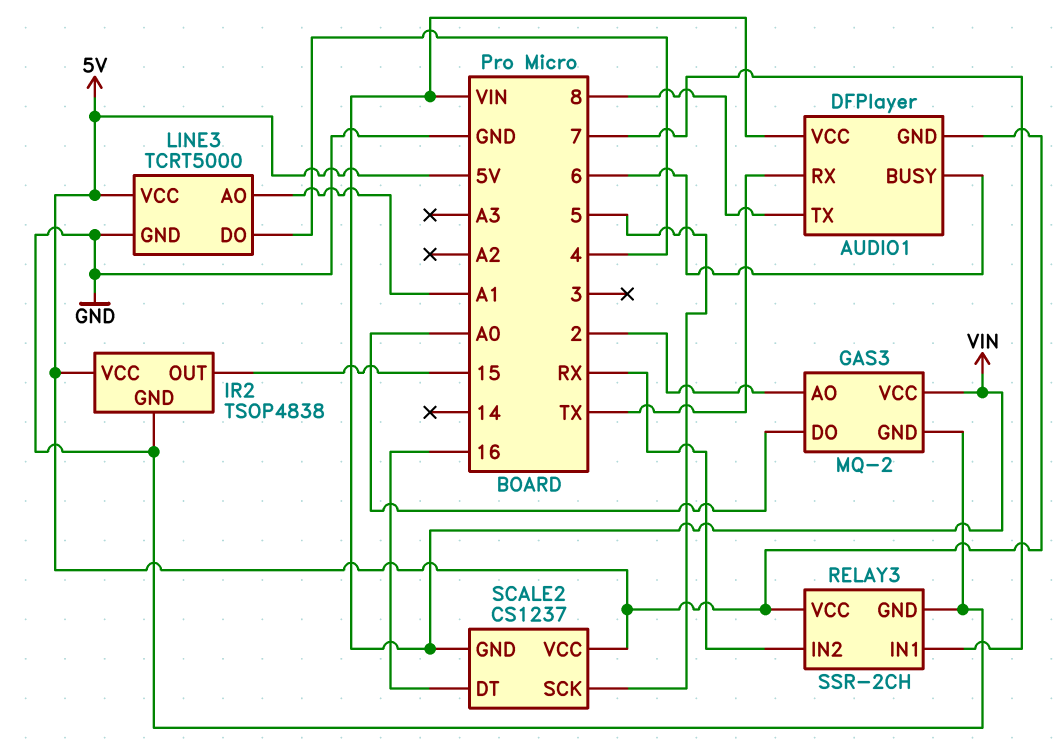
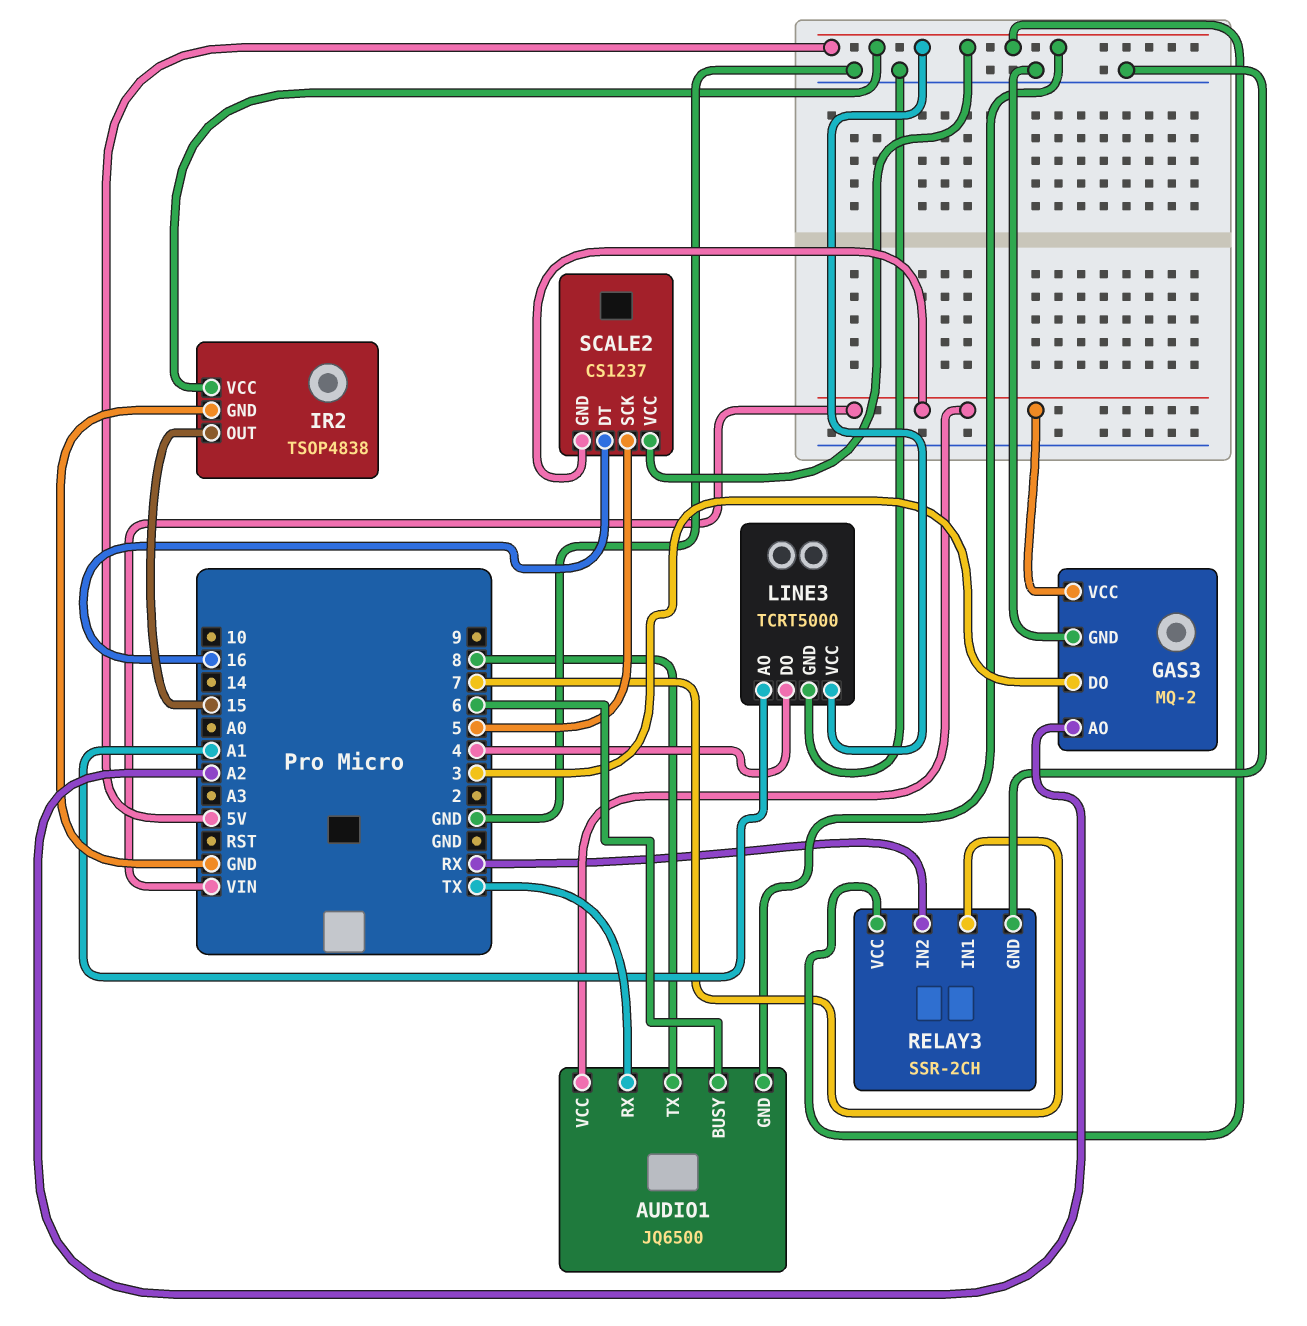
AUDIO1: DFPlayer -> JQ6500
GAS3 pin AO: 2 -> A2
GAS3 pin DO: A0 -> 3

